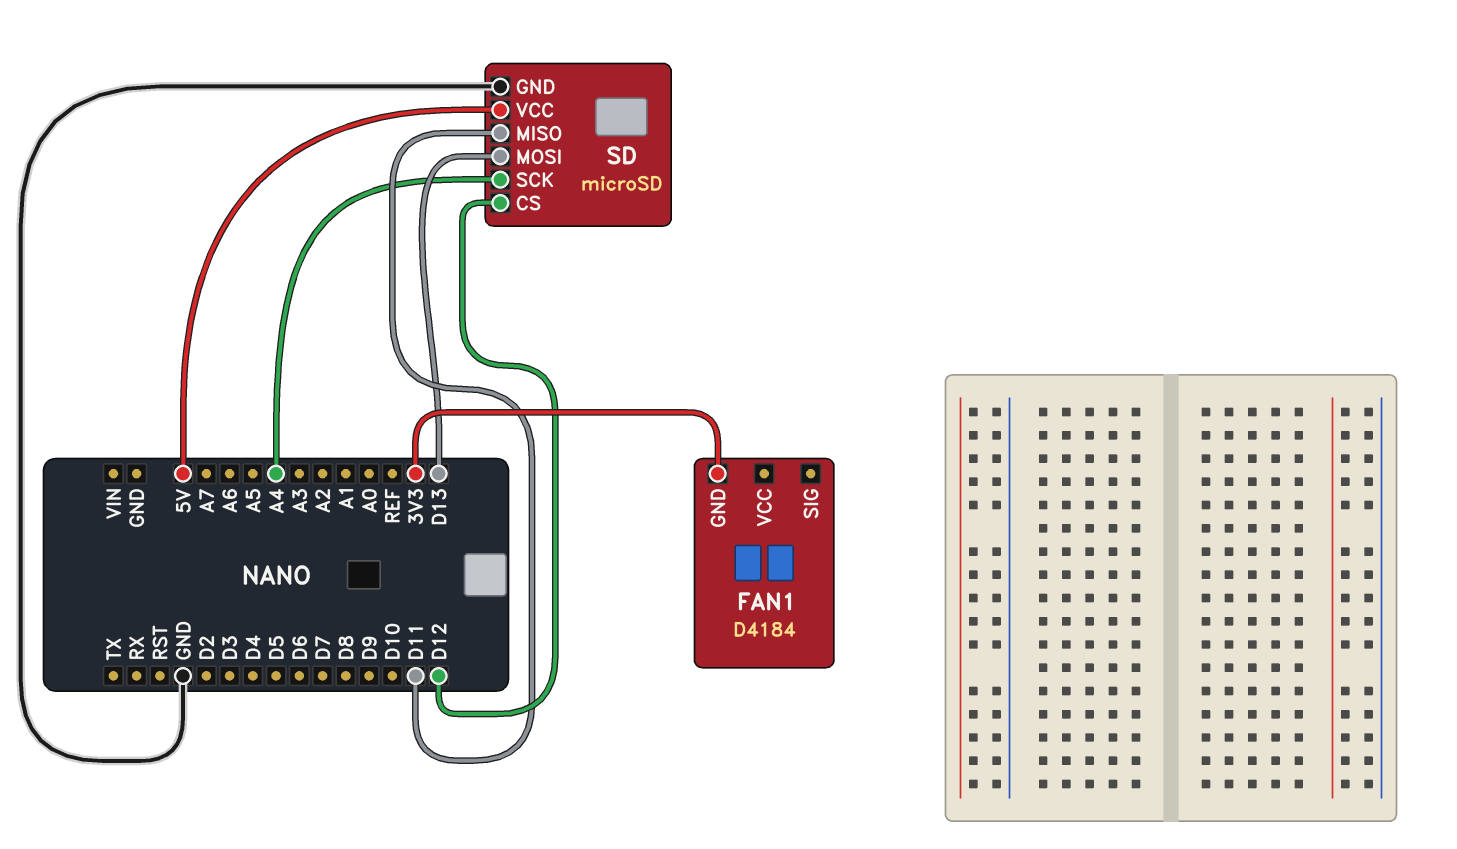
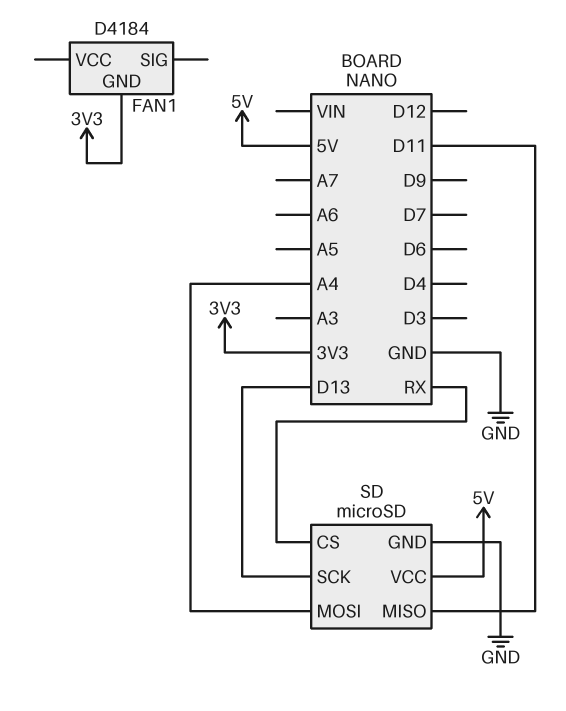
SD pin CS: D12 -> RX
SD pin MOSI: D13 -> A4
SD pin SCK: A4 -> D13

